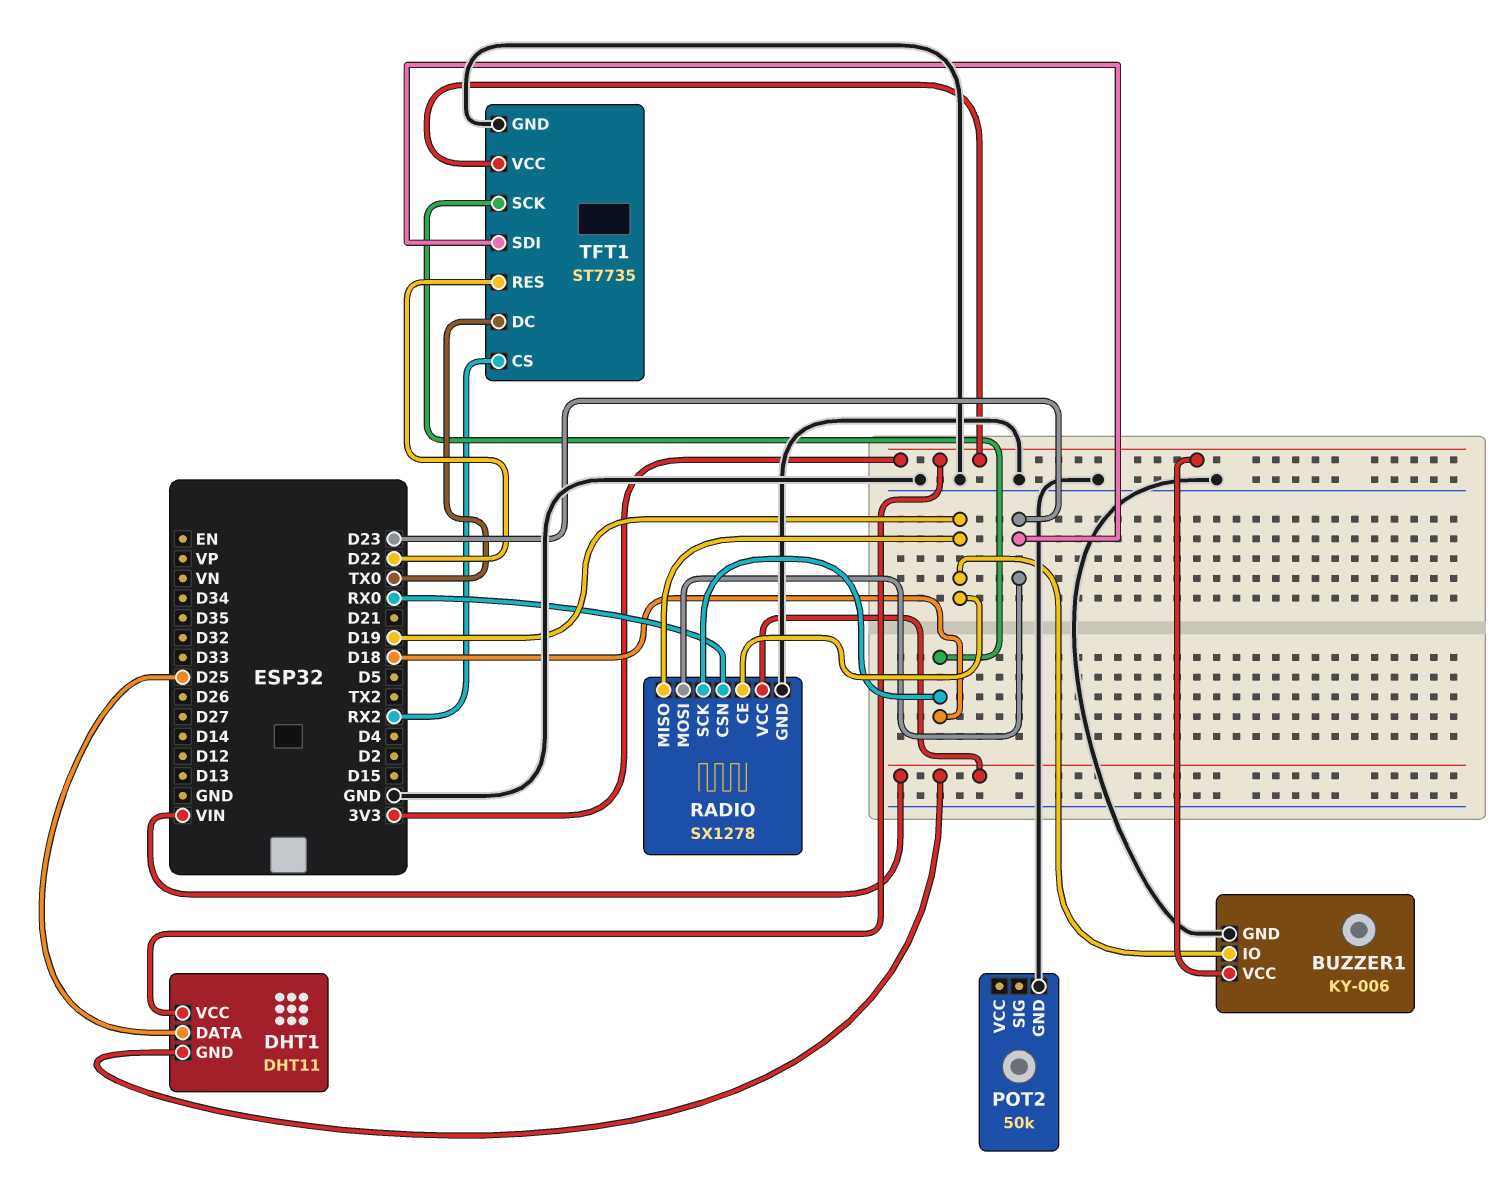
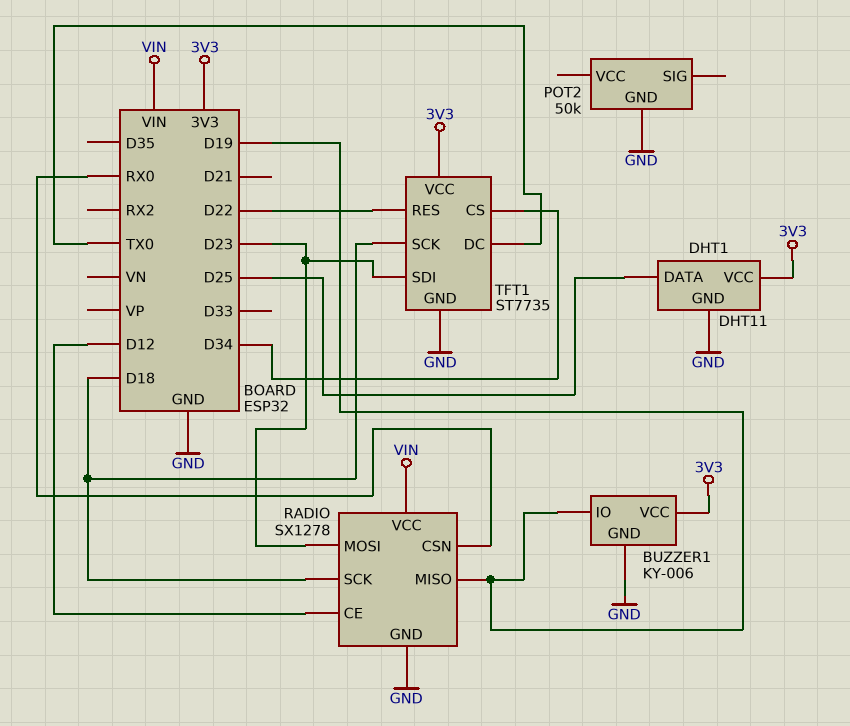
DHT1 pin GND: VIN -> GND
RADIO pin CE: D19 -> D12
TFT1 pin CS: RX2 -> D34

